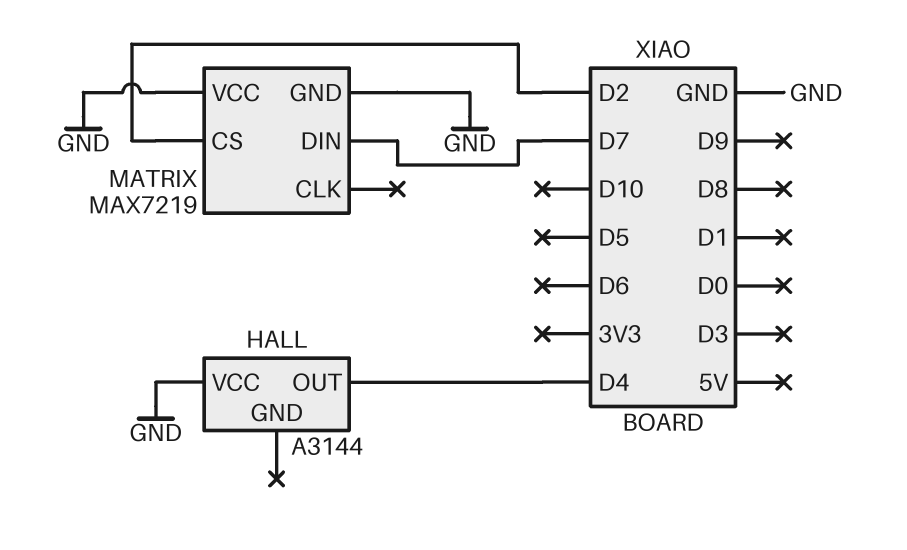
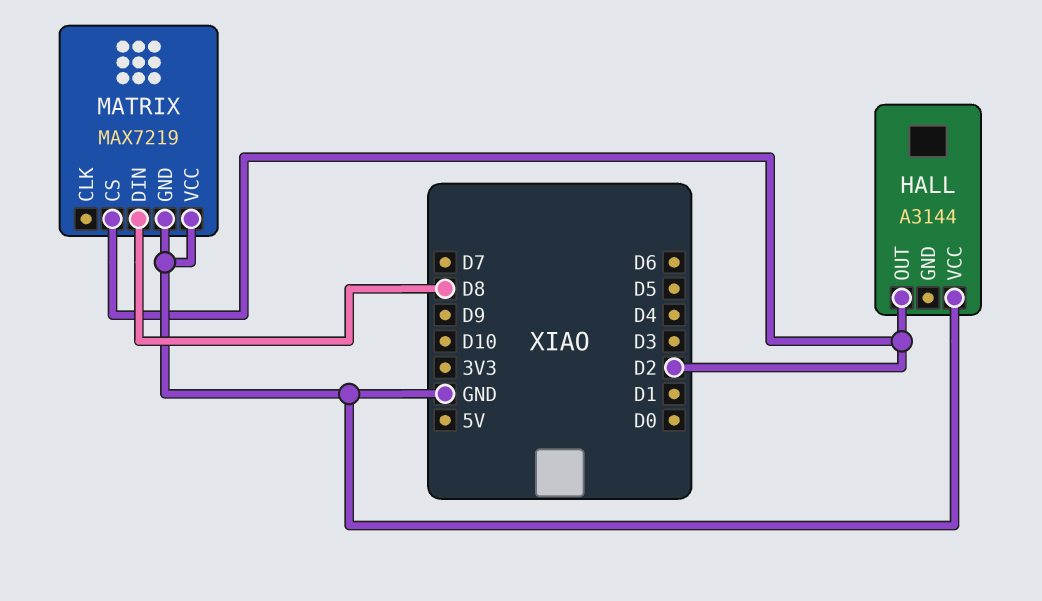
HALL pin OUT: D4 -> D2
MATRIX pin DIN: D7 -> D8

